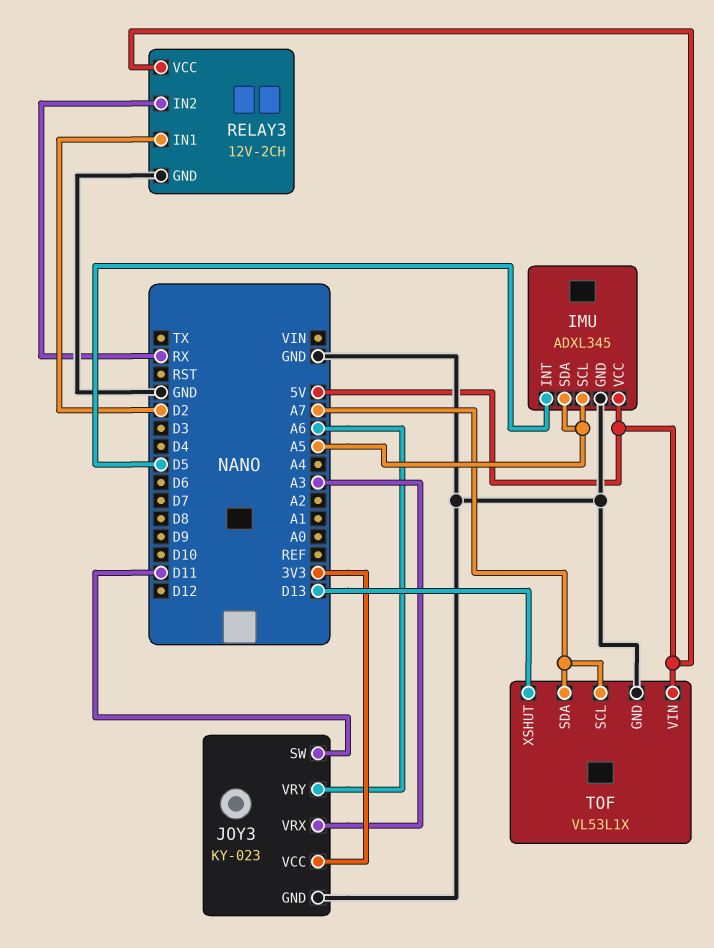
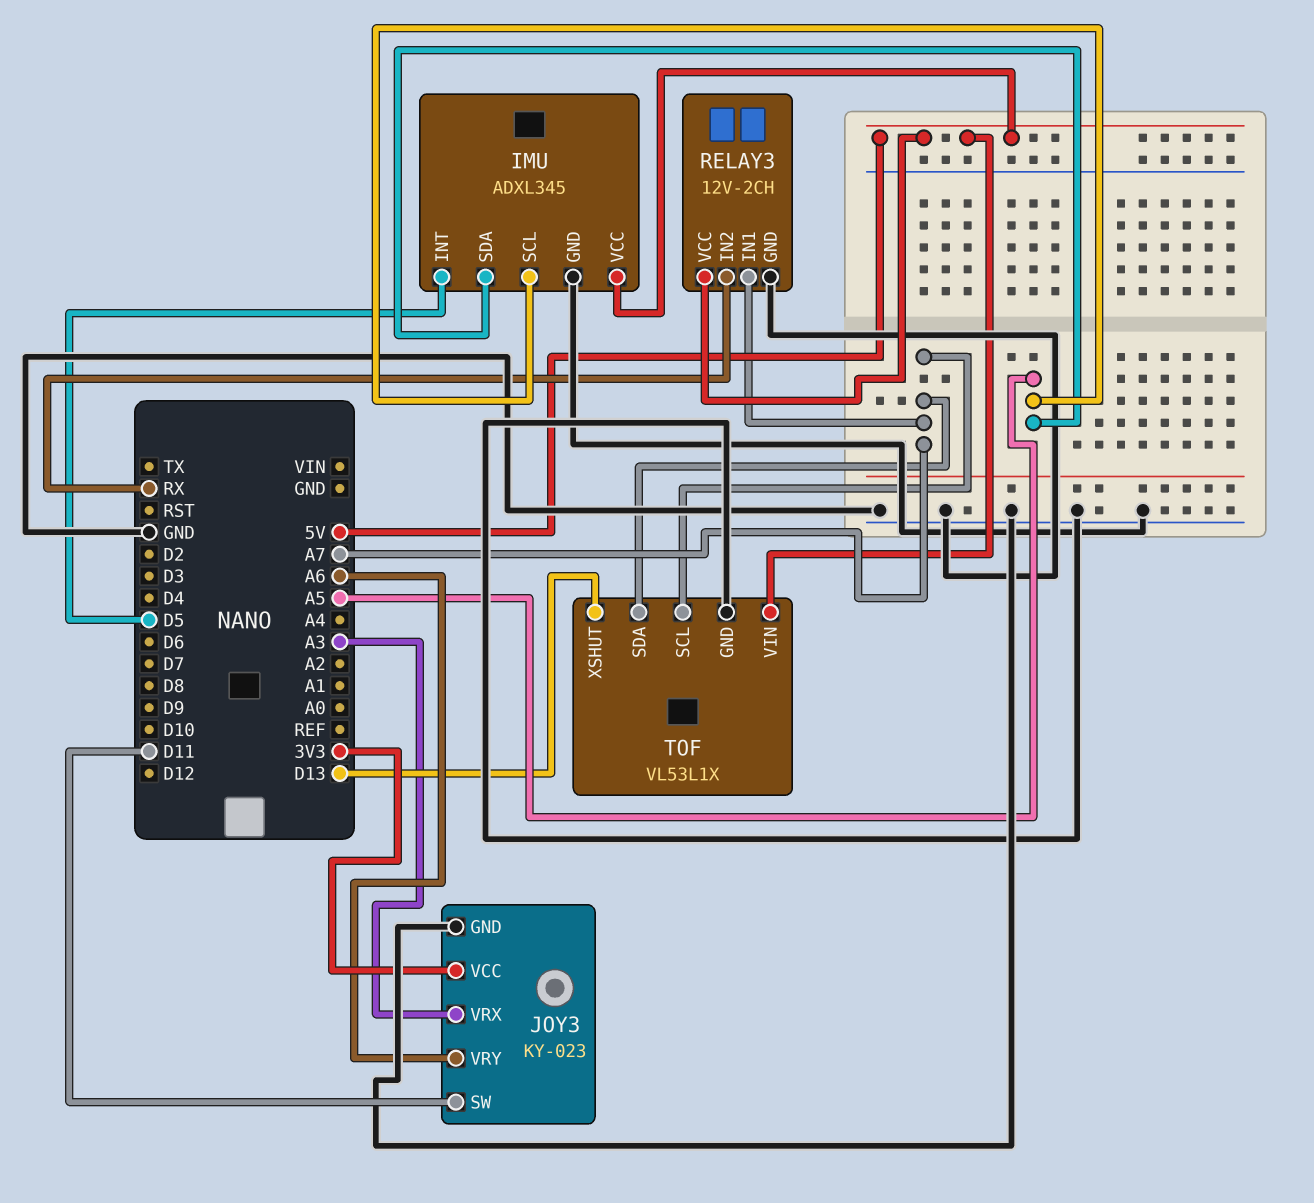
RELAY3 pin IN1: D2 -> A7

